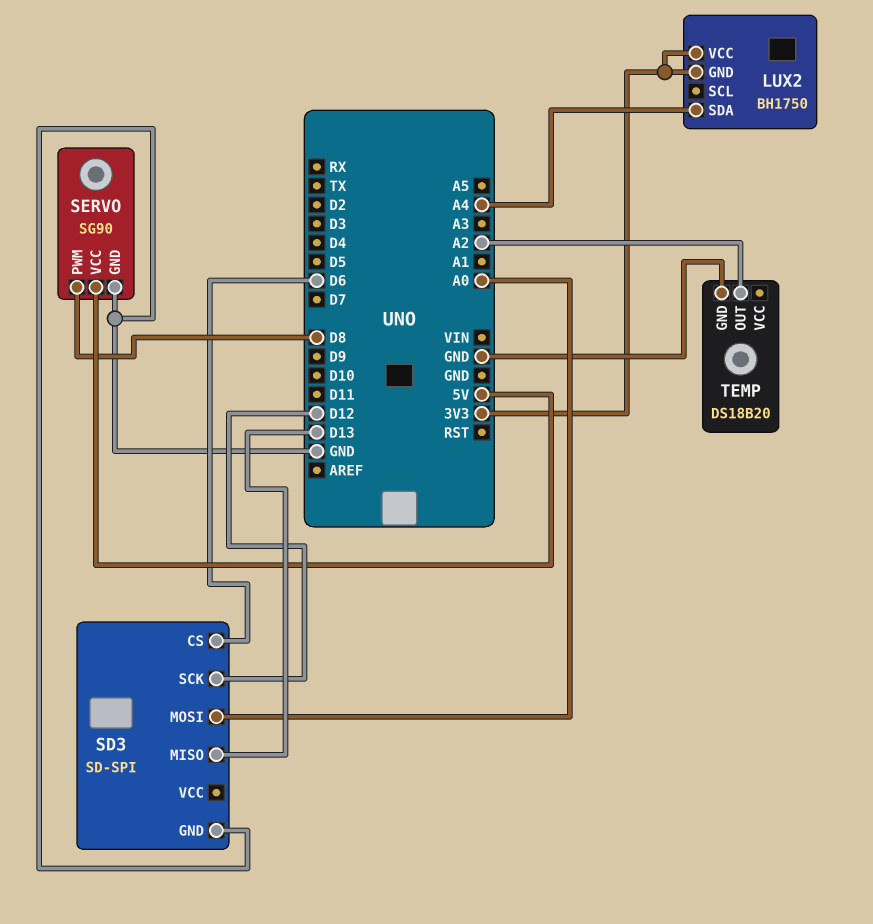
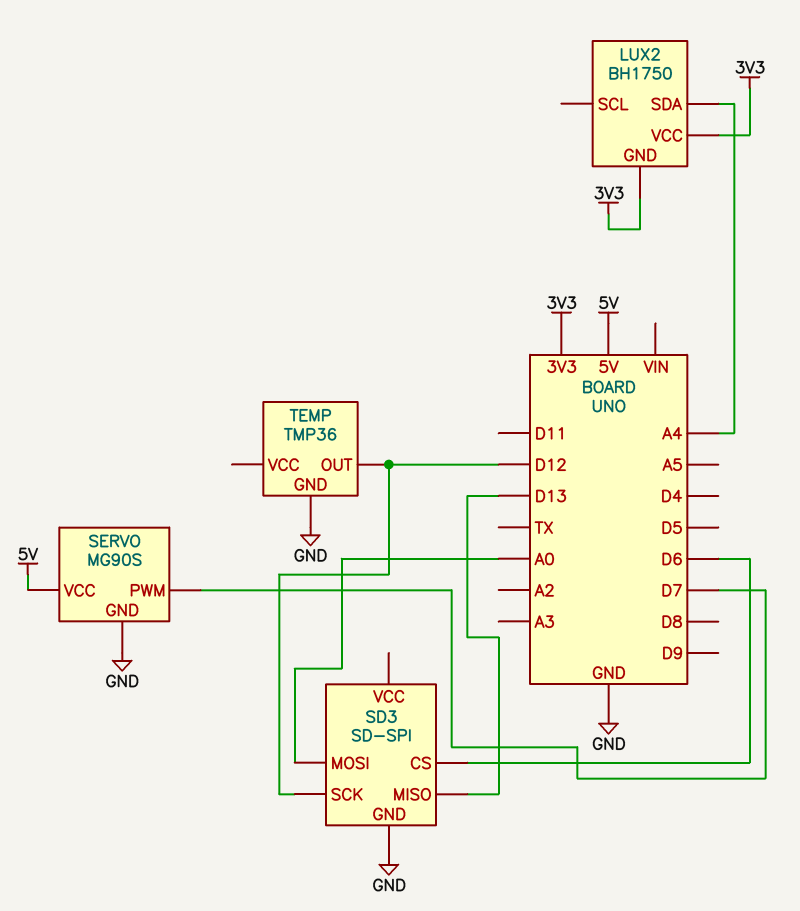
SERVO: SG90 -> MG90S
SERVO pin PWM: D8 -> D7
TEMP: DS18B20 -> TMP36
TEMP pin OUT: A2 -> D12

